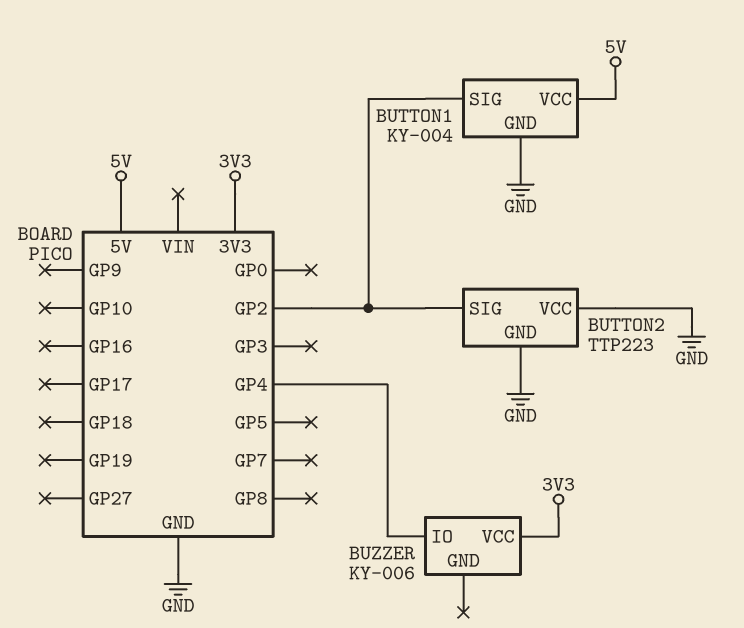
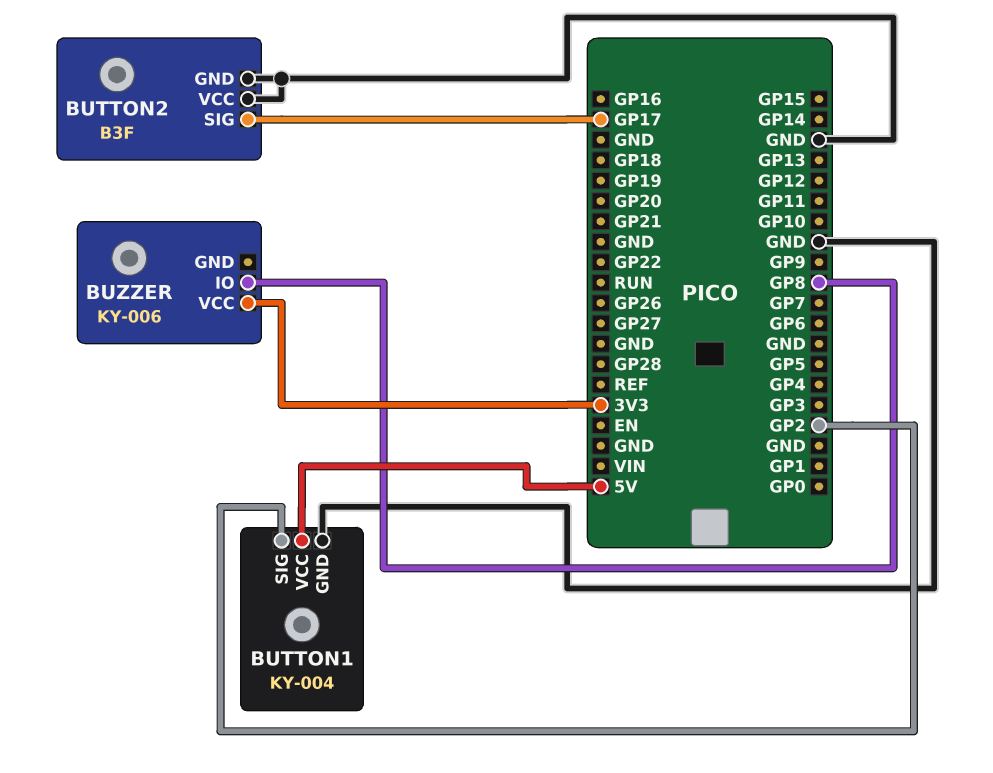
BUTTON2: TTP223 -> B3F
BUTTON2 pin SIG: GP2 -> GP17
BUZZER pin IO: GP4 -> GP8

